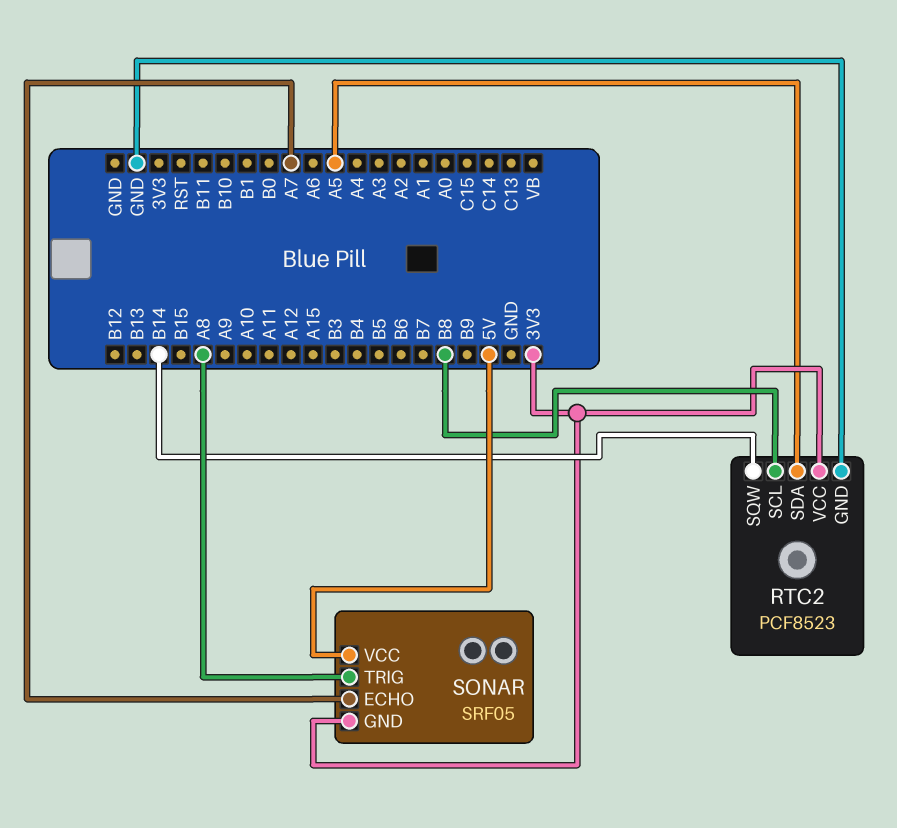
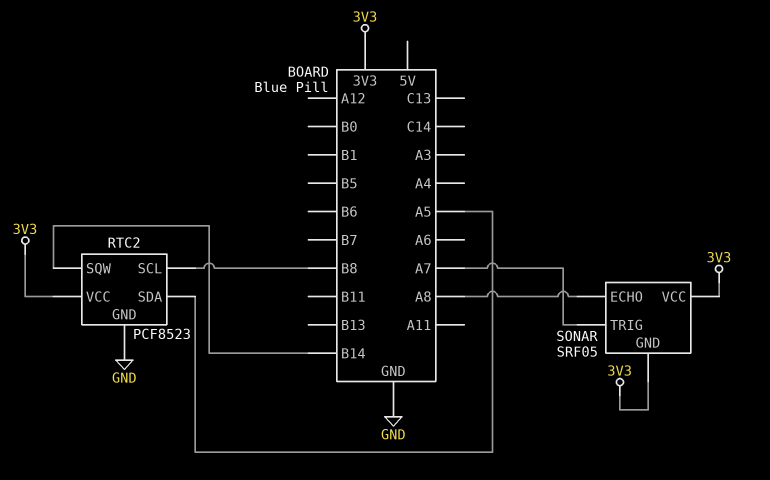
SONAR pin ECHO: A7 -> A8
SONAR pin TRIG: A8 -> A7
SONAR pin VCC: 5V -> 3V3

